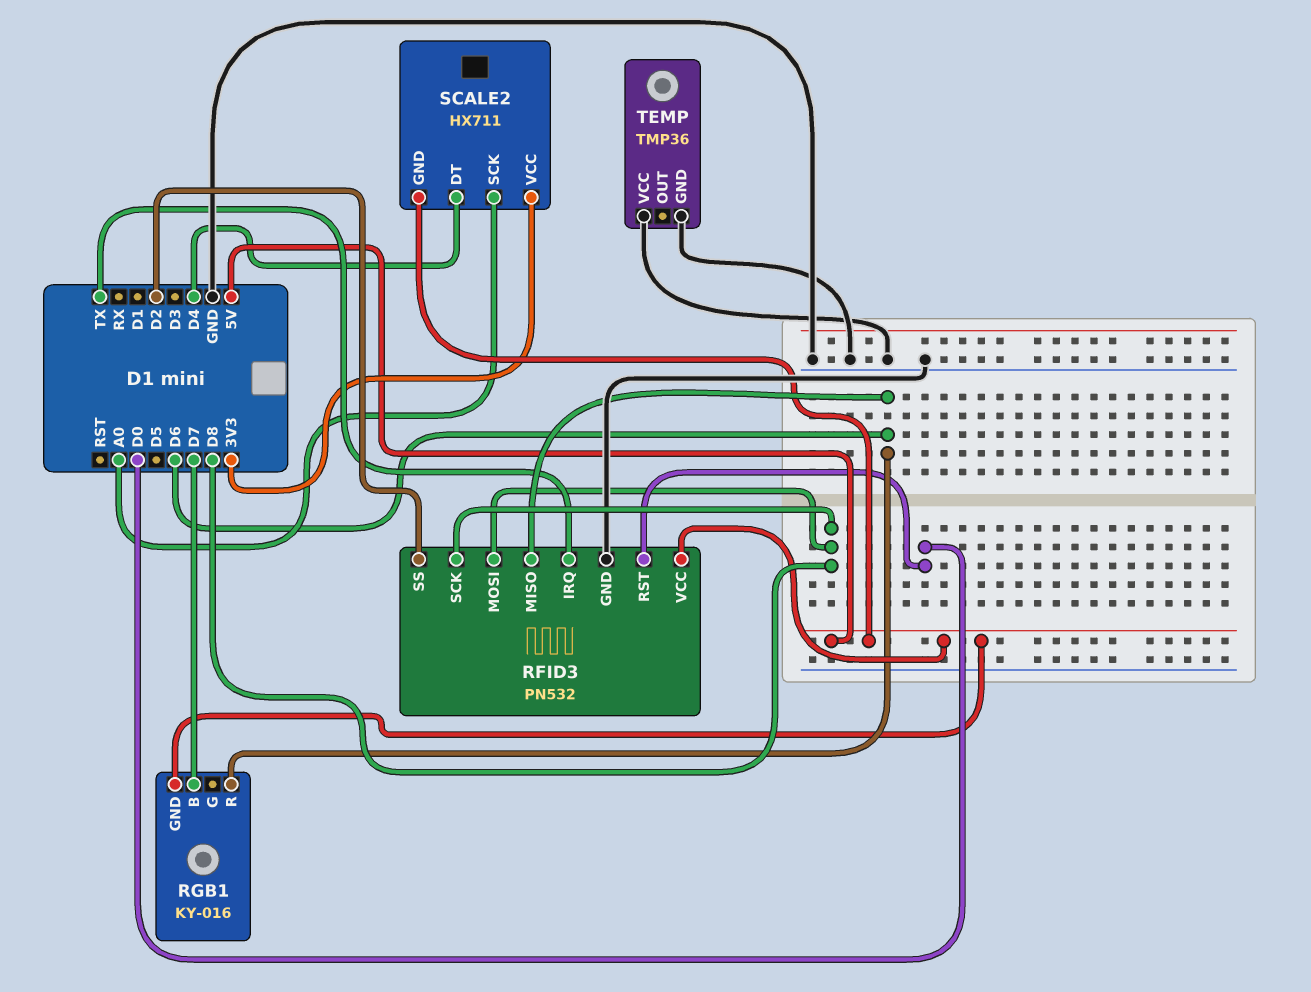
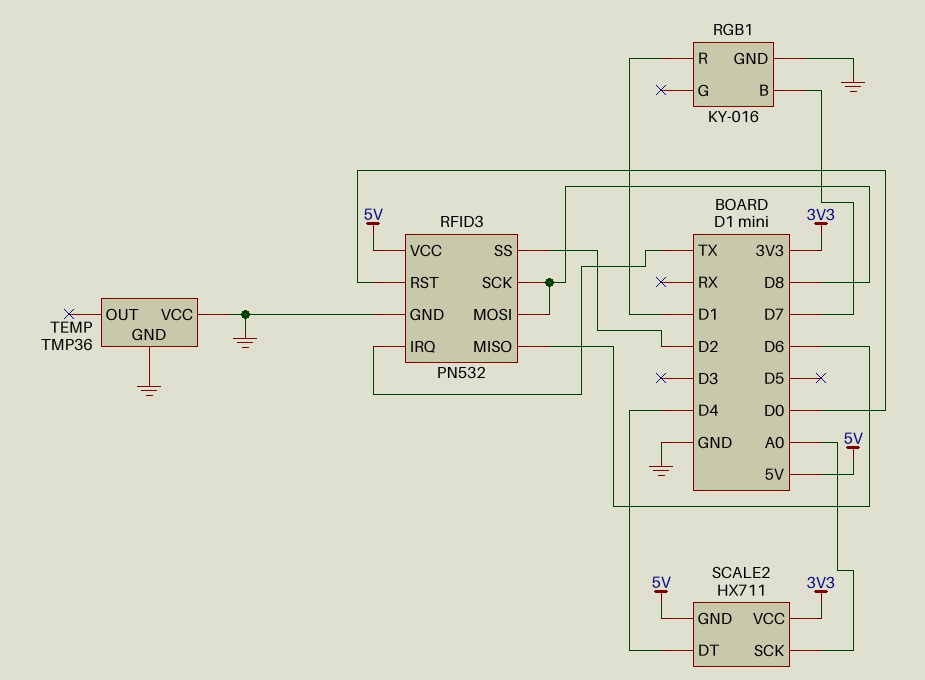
RGB1 pin GND: 5V -> GND
RGB1 pin R: D6 -> D1

